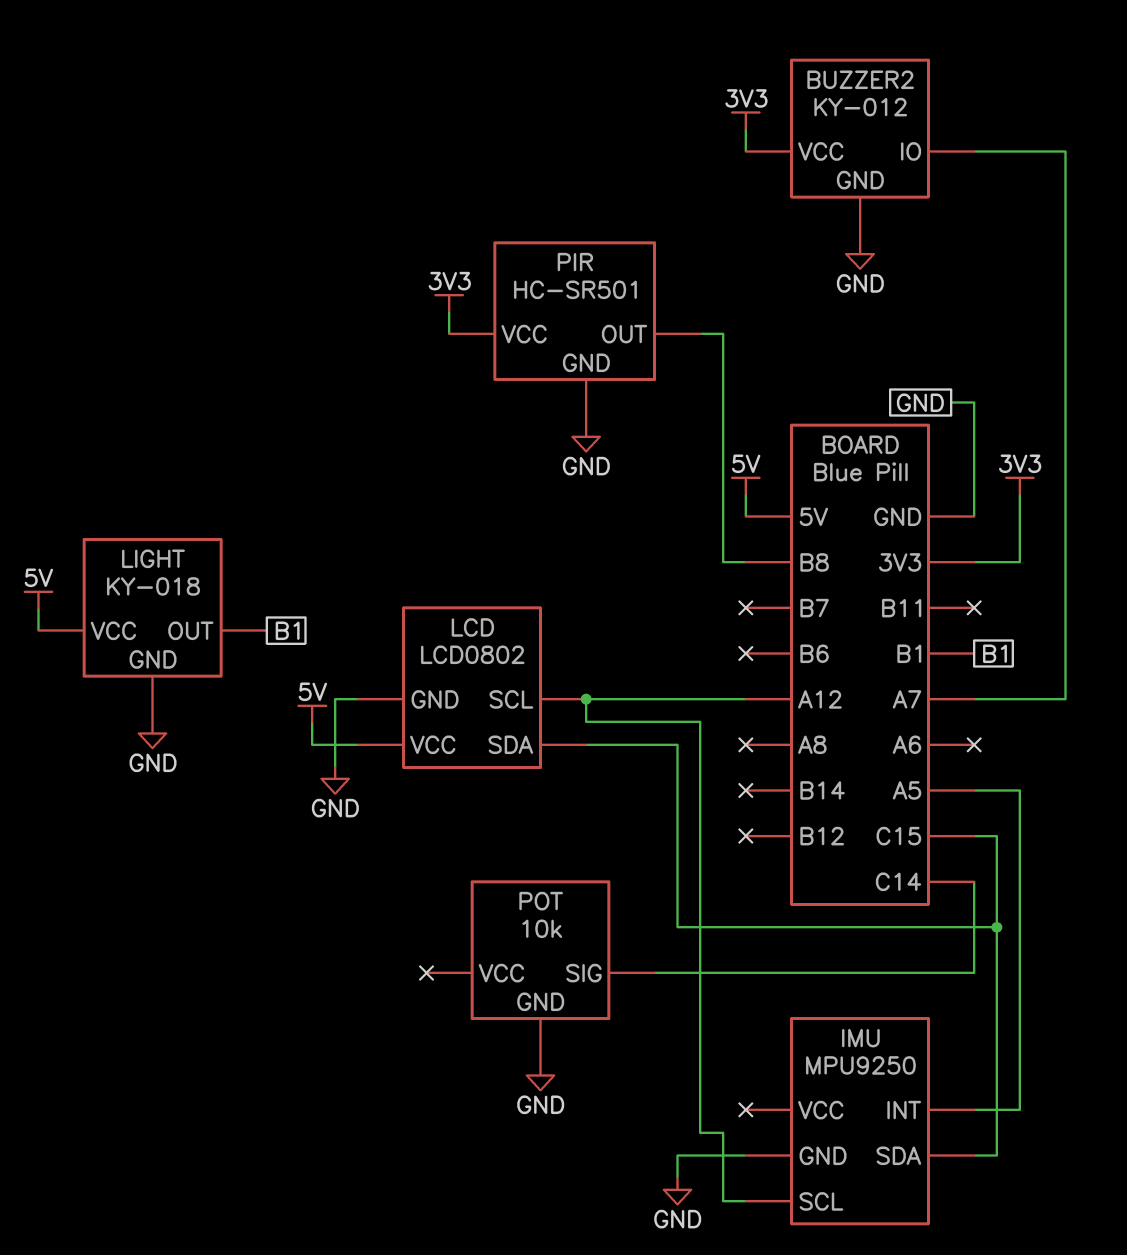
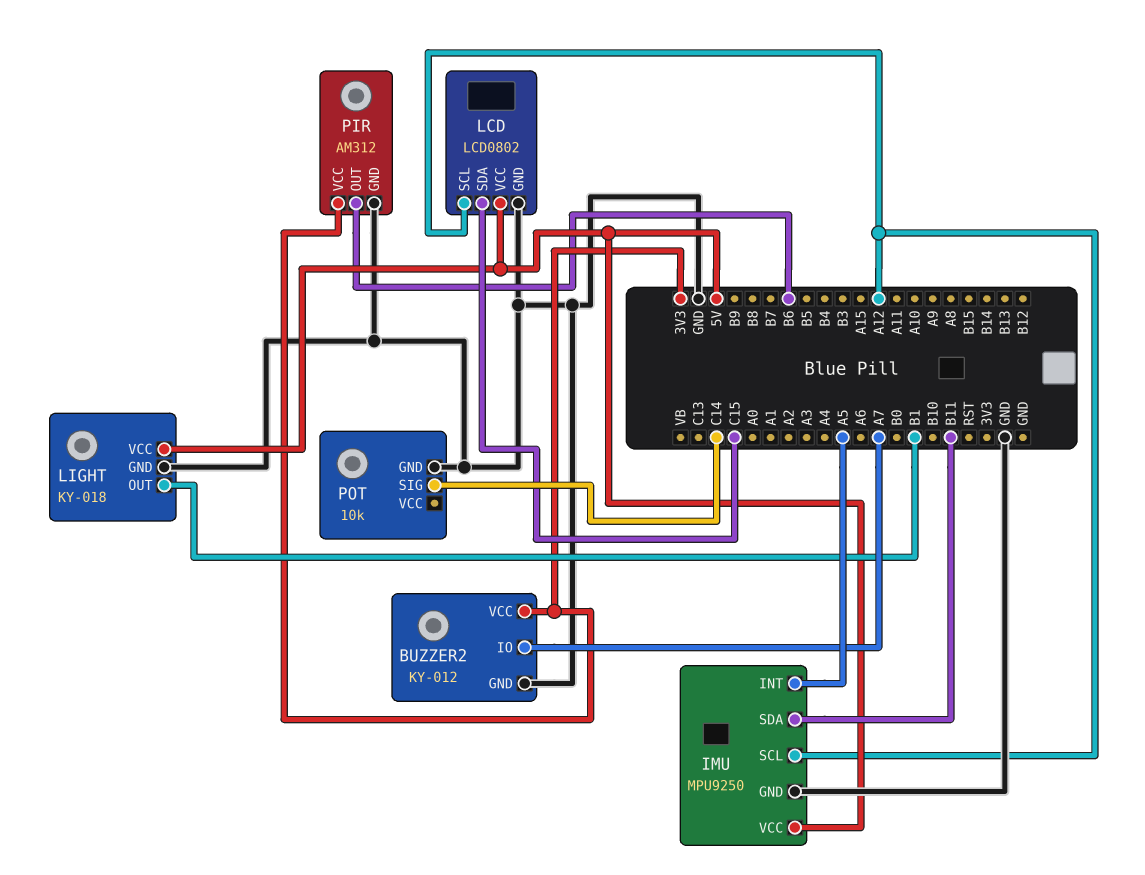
IMU pin SDA: C15 -> B11
IMU pin VCC: none -> 5V
PIR: HC-SR501 -> AM312
PIR pin OUT: B8 -> B6

